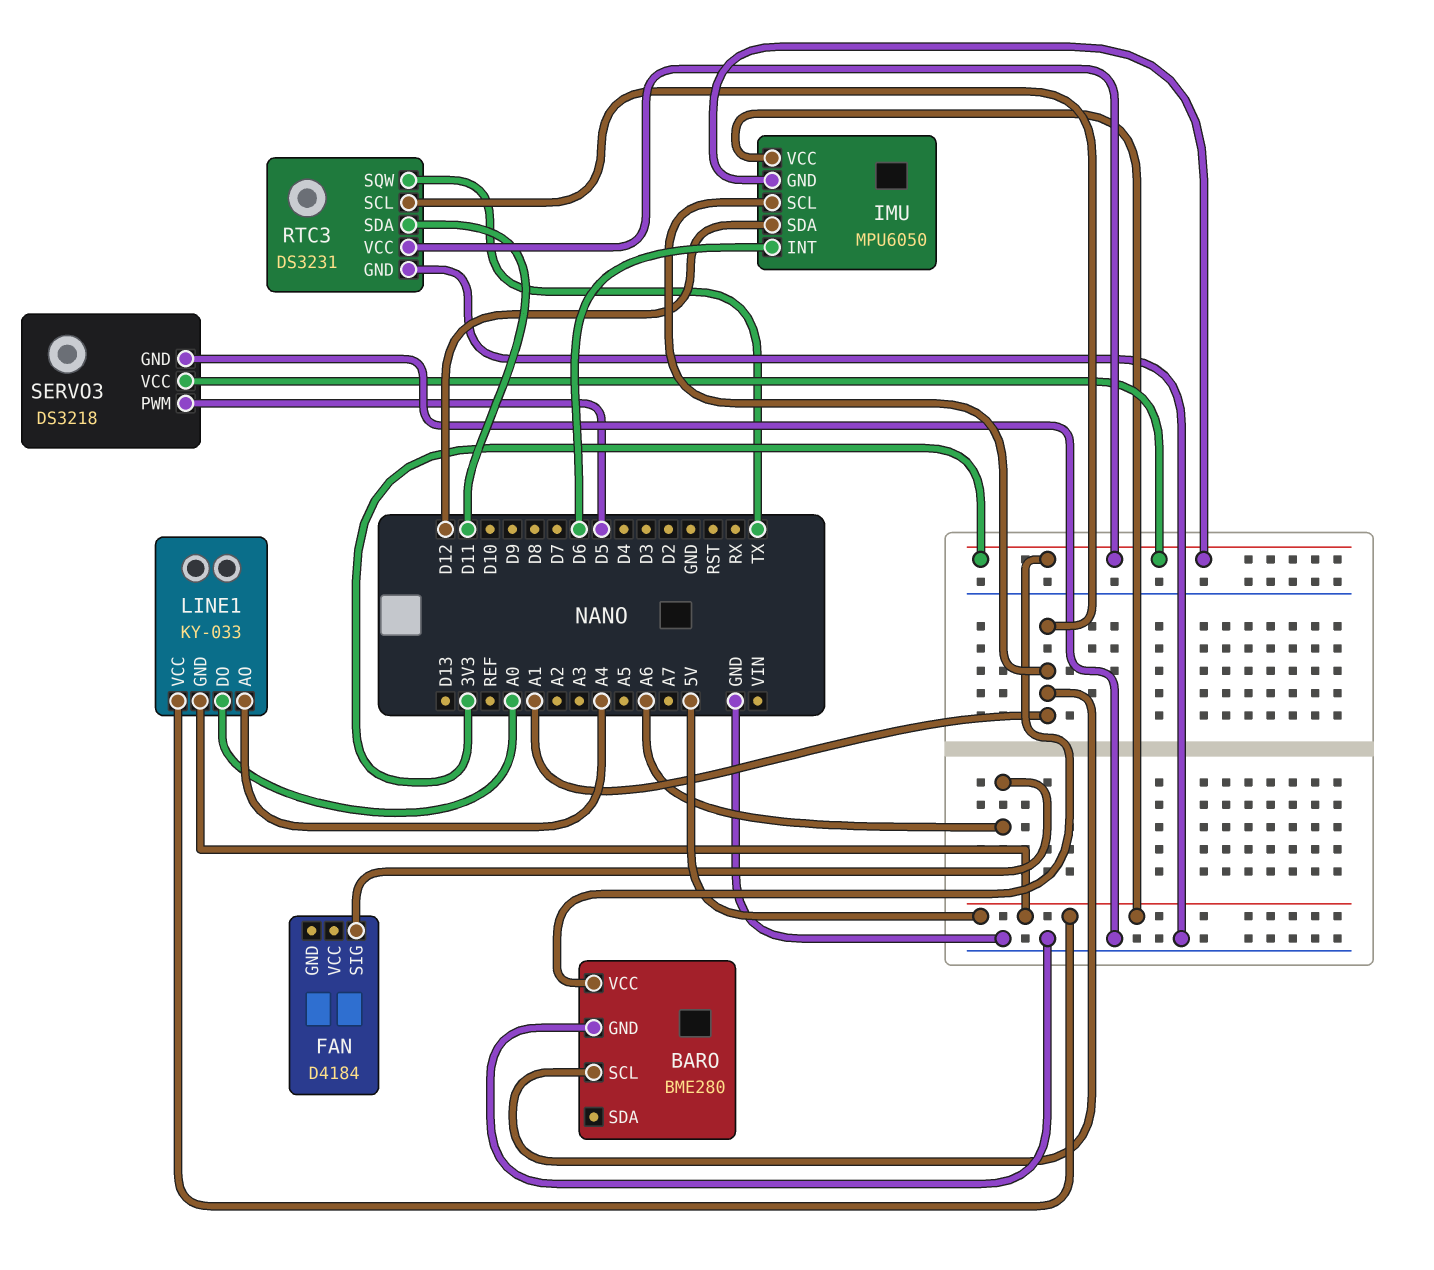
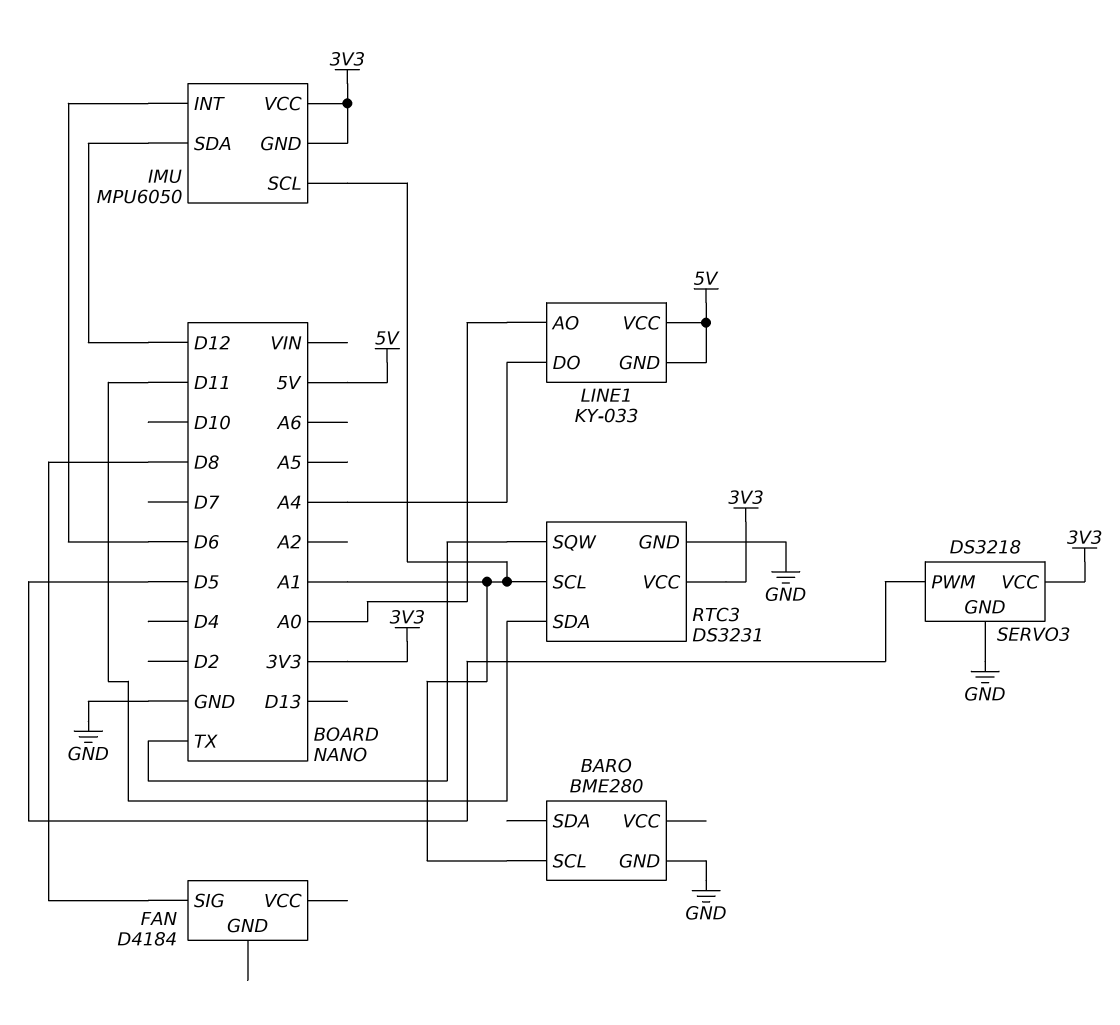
BARO pin VCC: 3V3 -> none
FAN pin SIG: A6 -> D8
IMU pin VCC: 5V -> 3V3
LINE1 pin AO: A4 -> A0
LINE1 pin DO: A0 -> A4

